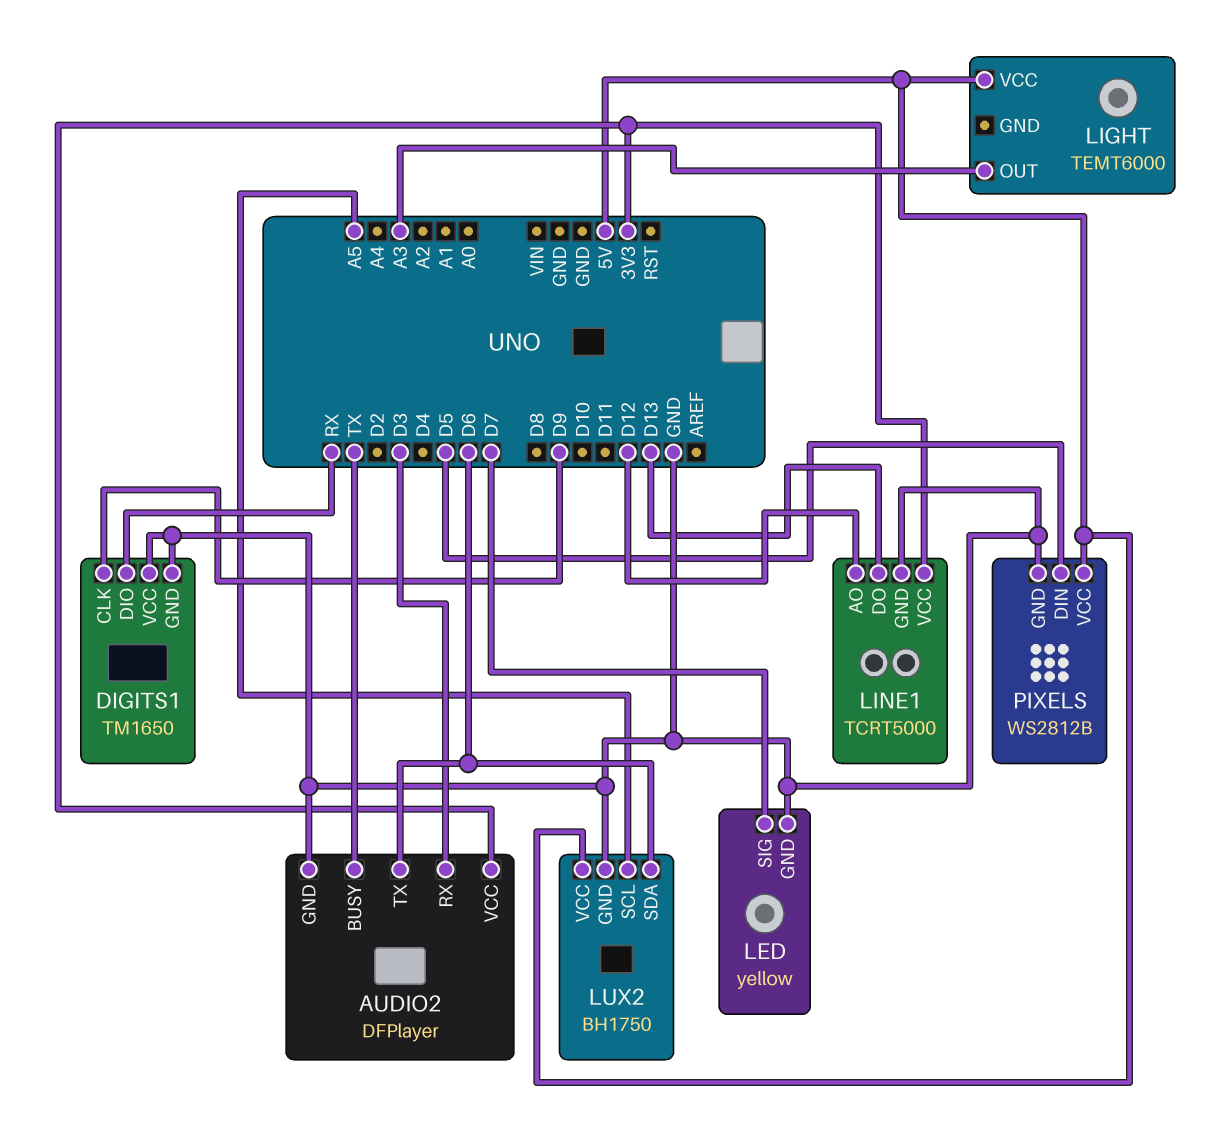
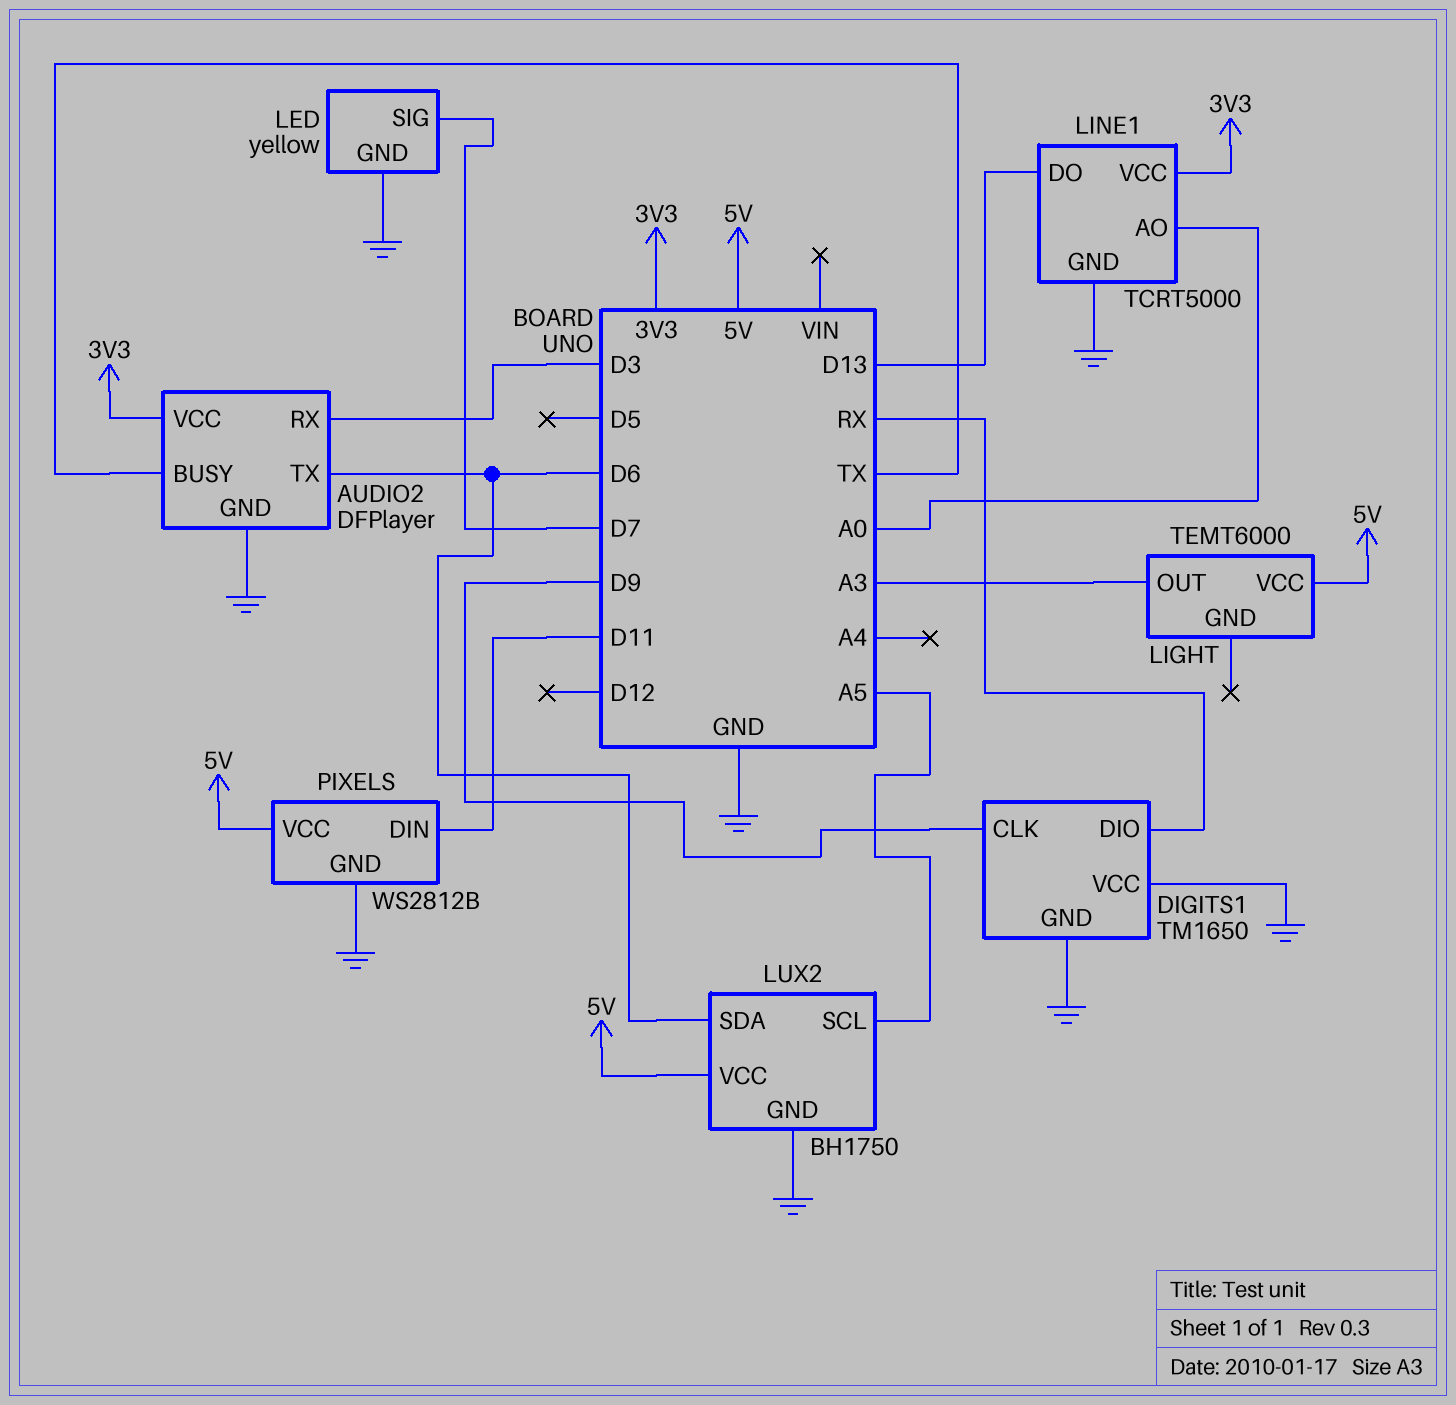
LINE1 pin AO: D12 -> A0
PIXELS pin DIN: D5 -> D11

